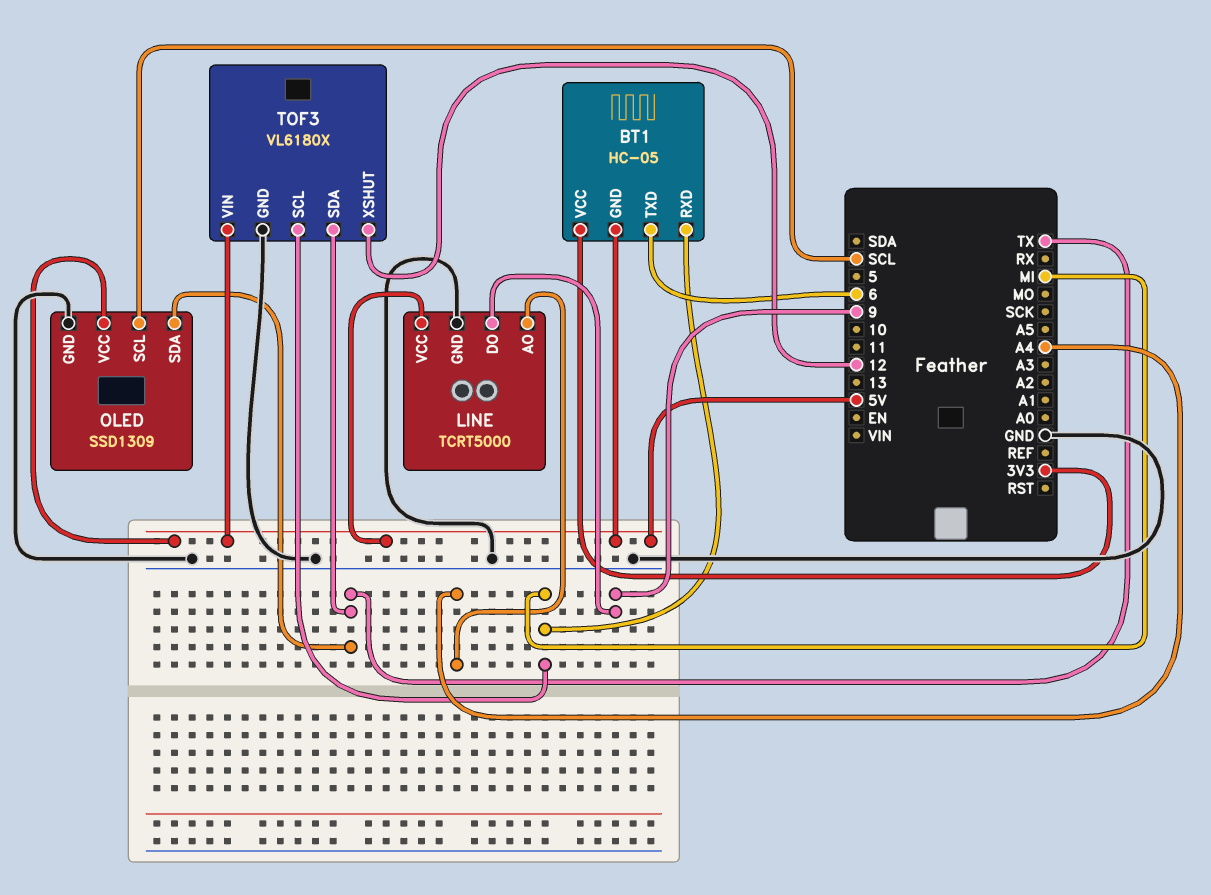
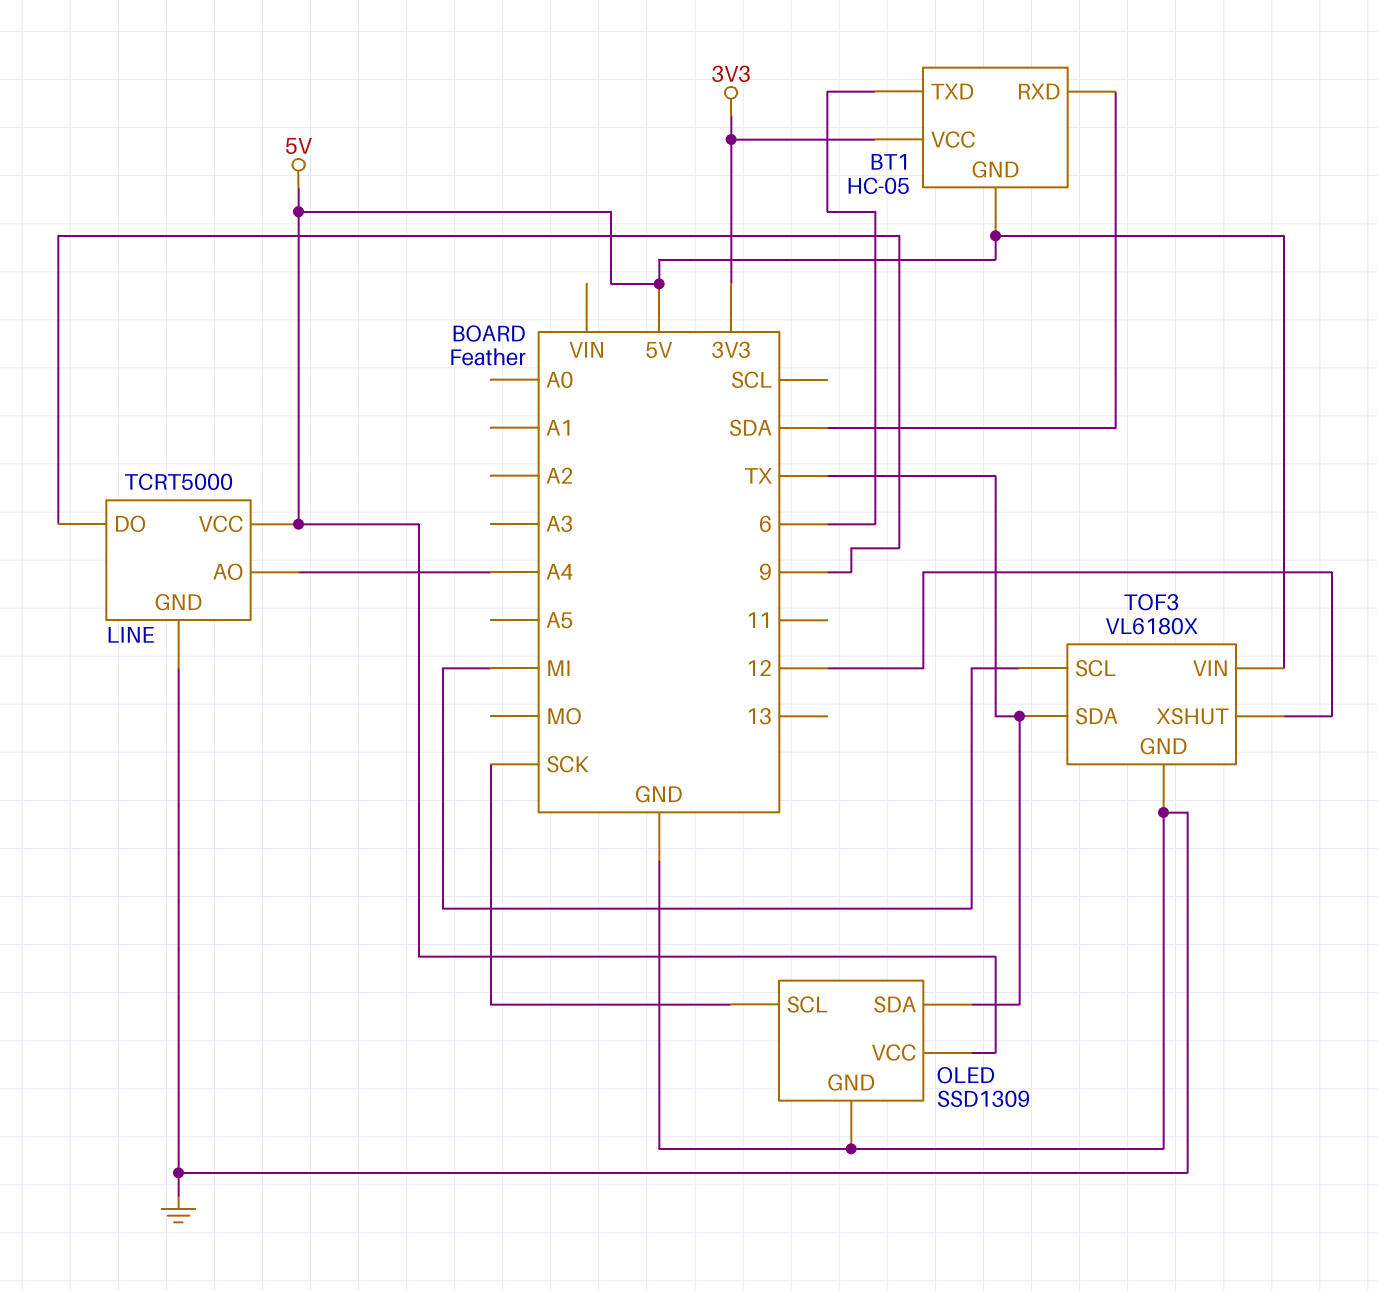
BT1 pin RXD: MI -> SDA
OLED pin SCL: SCL -> SCK

